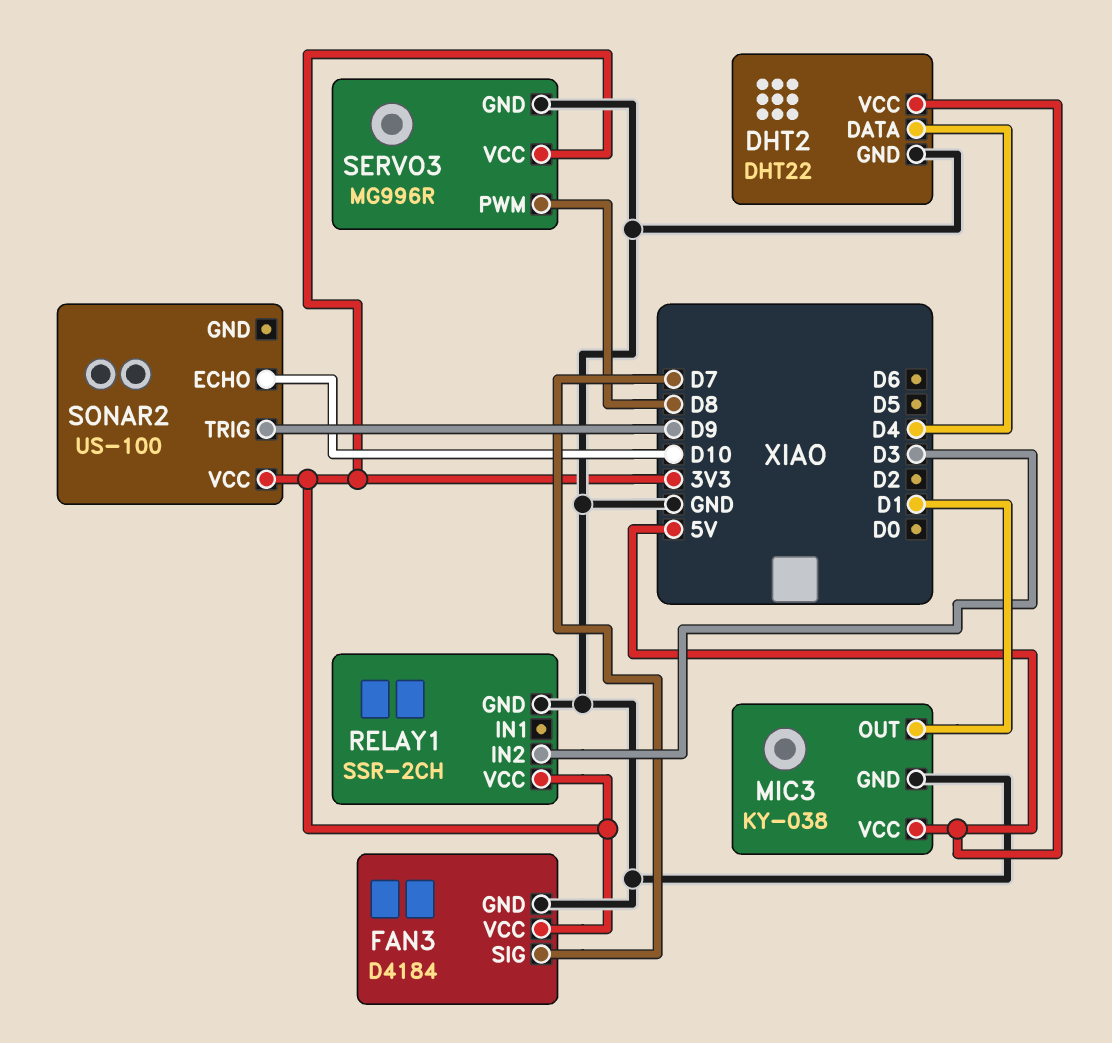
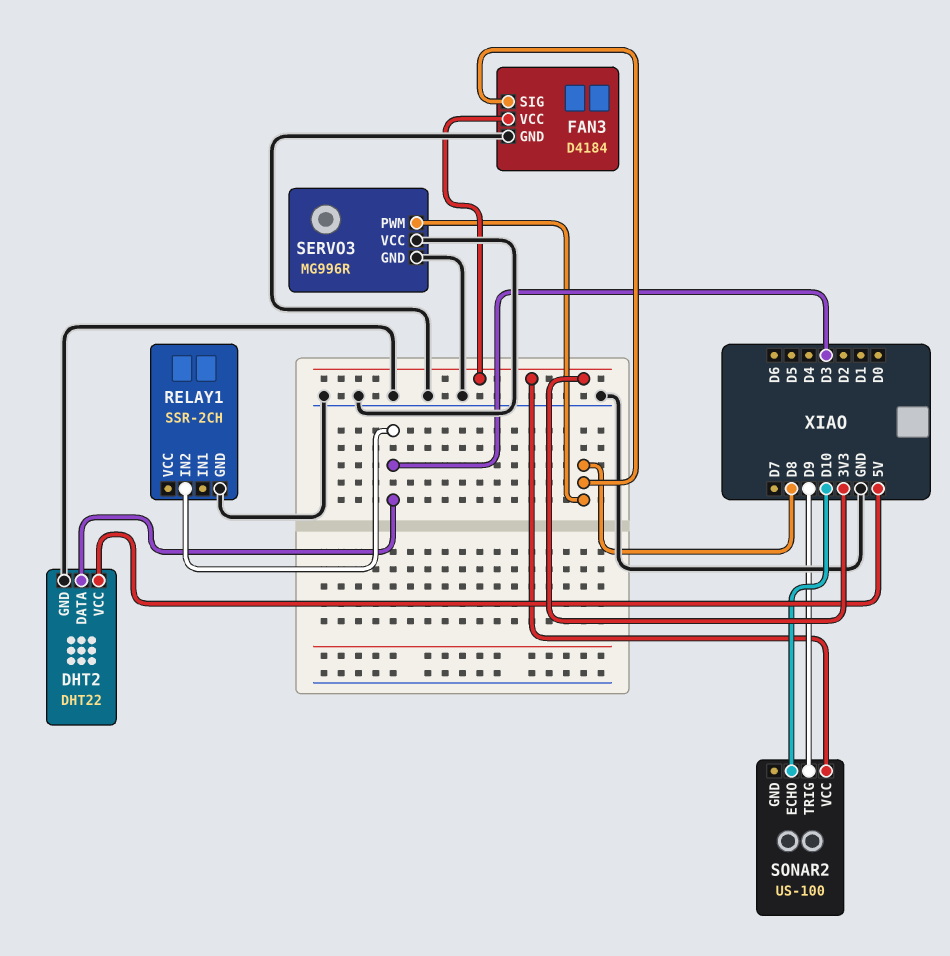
DHT2 pin DATA: D4 -> D3
FAN3 pin SIG: D7 -> D8
MIC3: KY-038 -> none
MIC3 pin GND: GND -> none
MIC3 pin OUT: D1 -> none
MIC3 pin VCC: 5V -> none
RELAY1 pin VCC: 3V3 -> none
SERVO3 pin VCC: 3V3 -> GND

